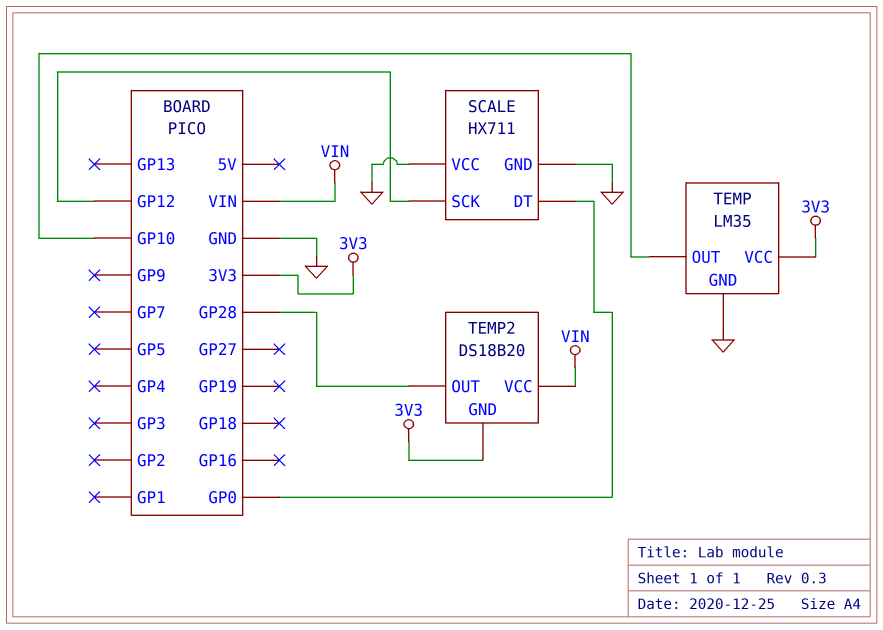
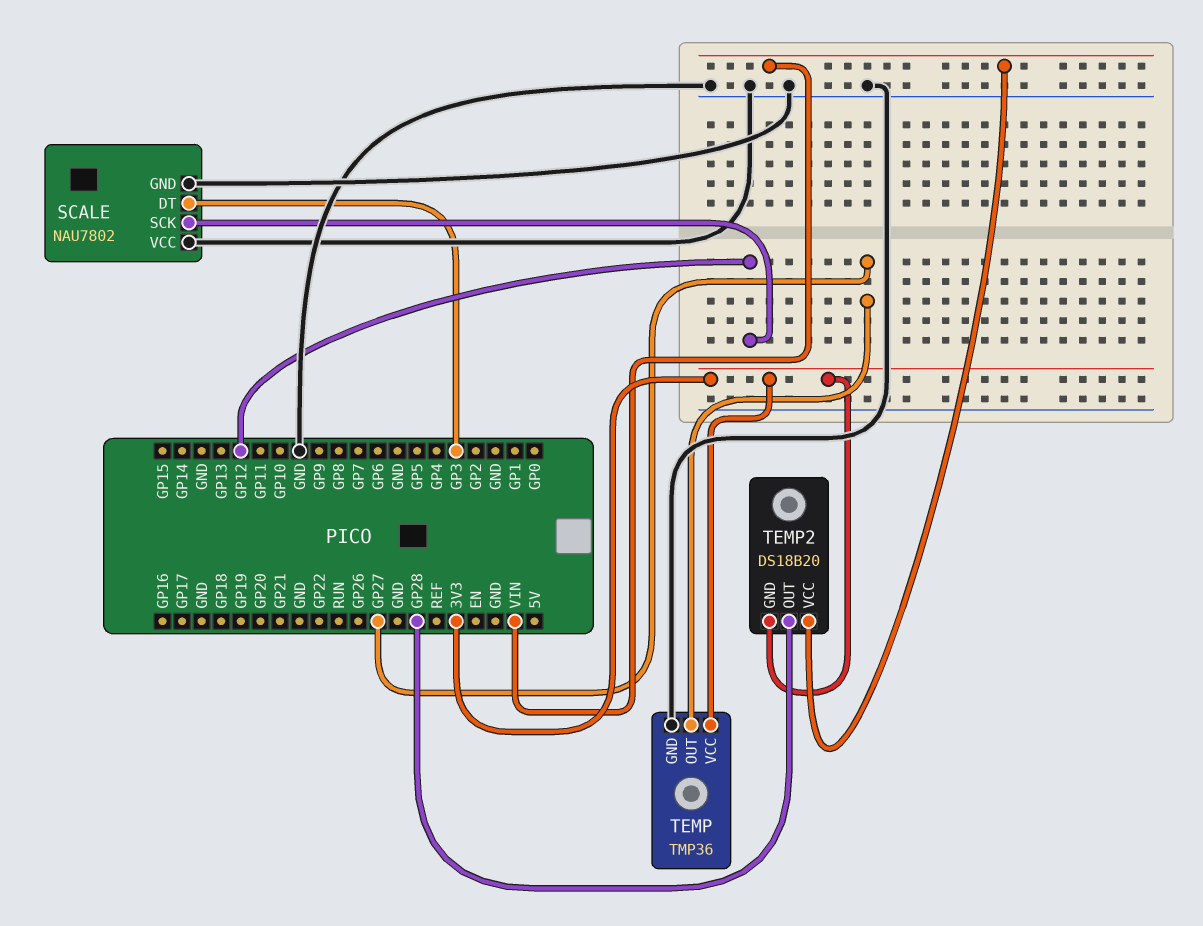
SCALE: HX711 -> NAU7802
SCALE pin DT: GP0 -> GP3
TEMP: LM35 -> TMP36
TEMP pin OUT: GP10 -> GP27

